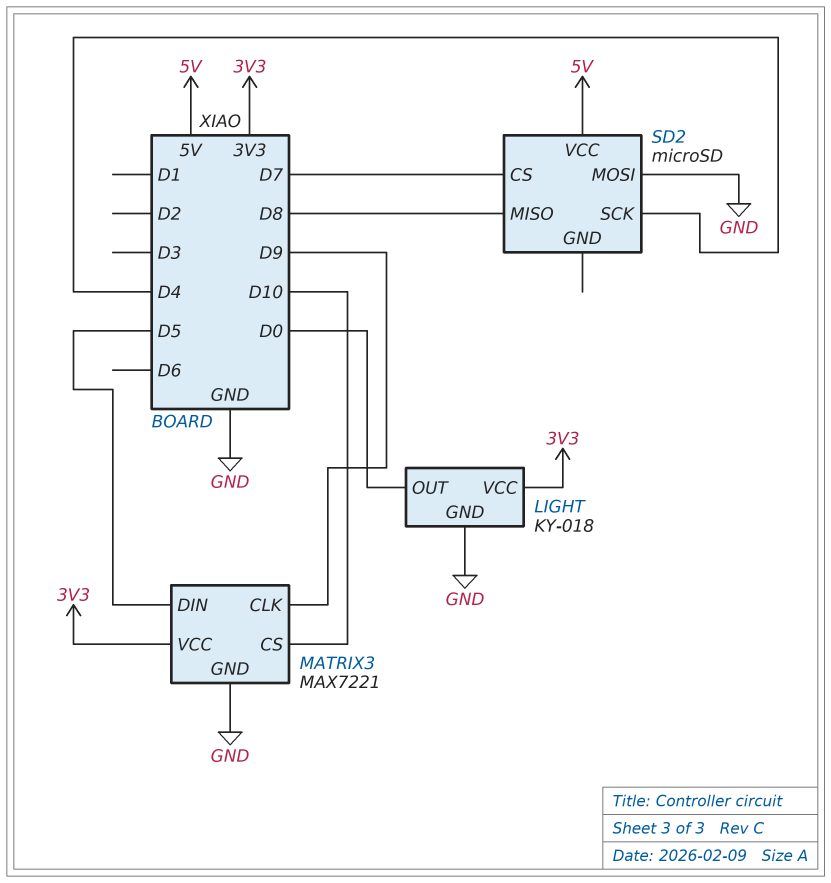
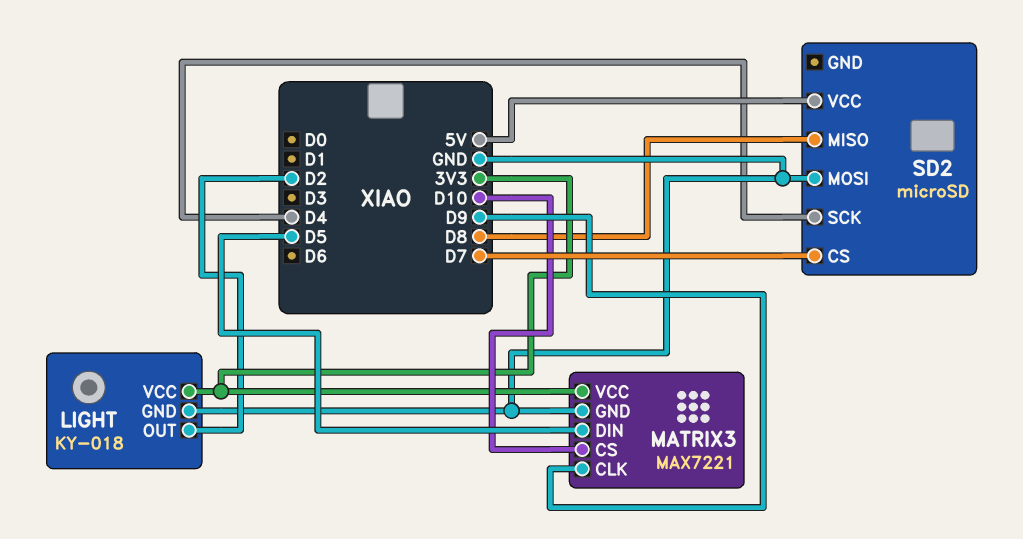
LIGHT pin OUT: D0 -> D2

